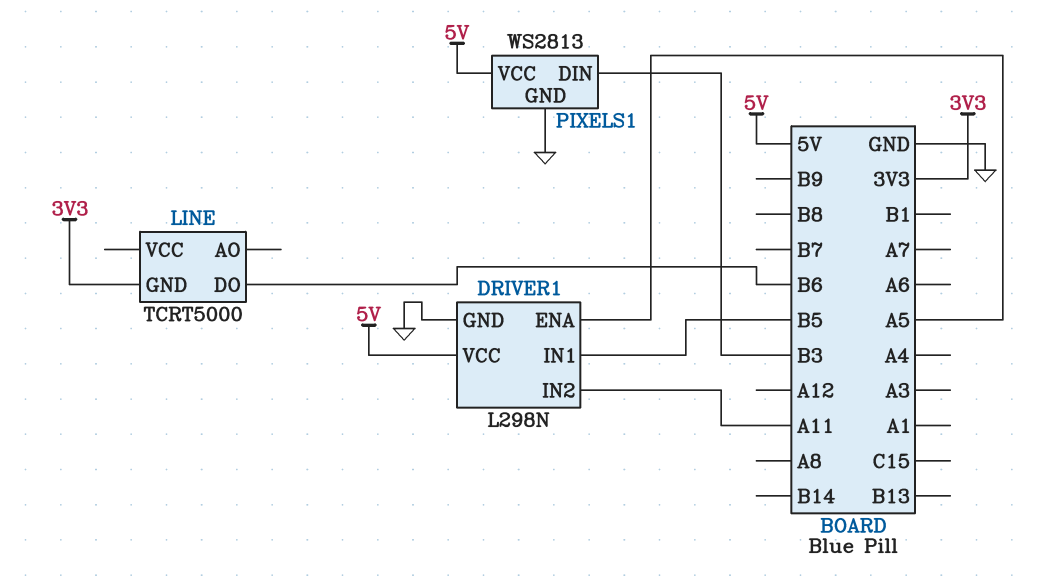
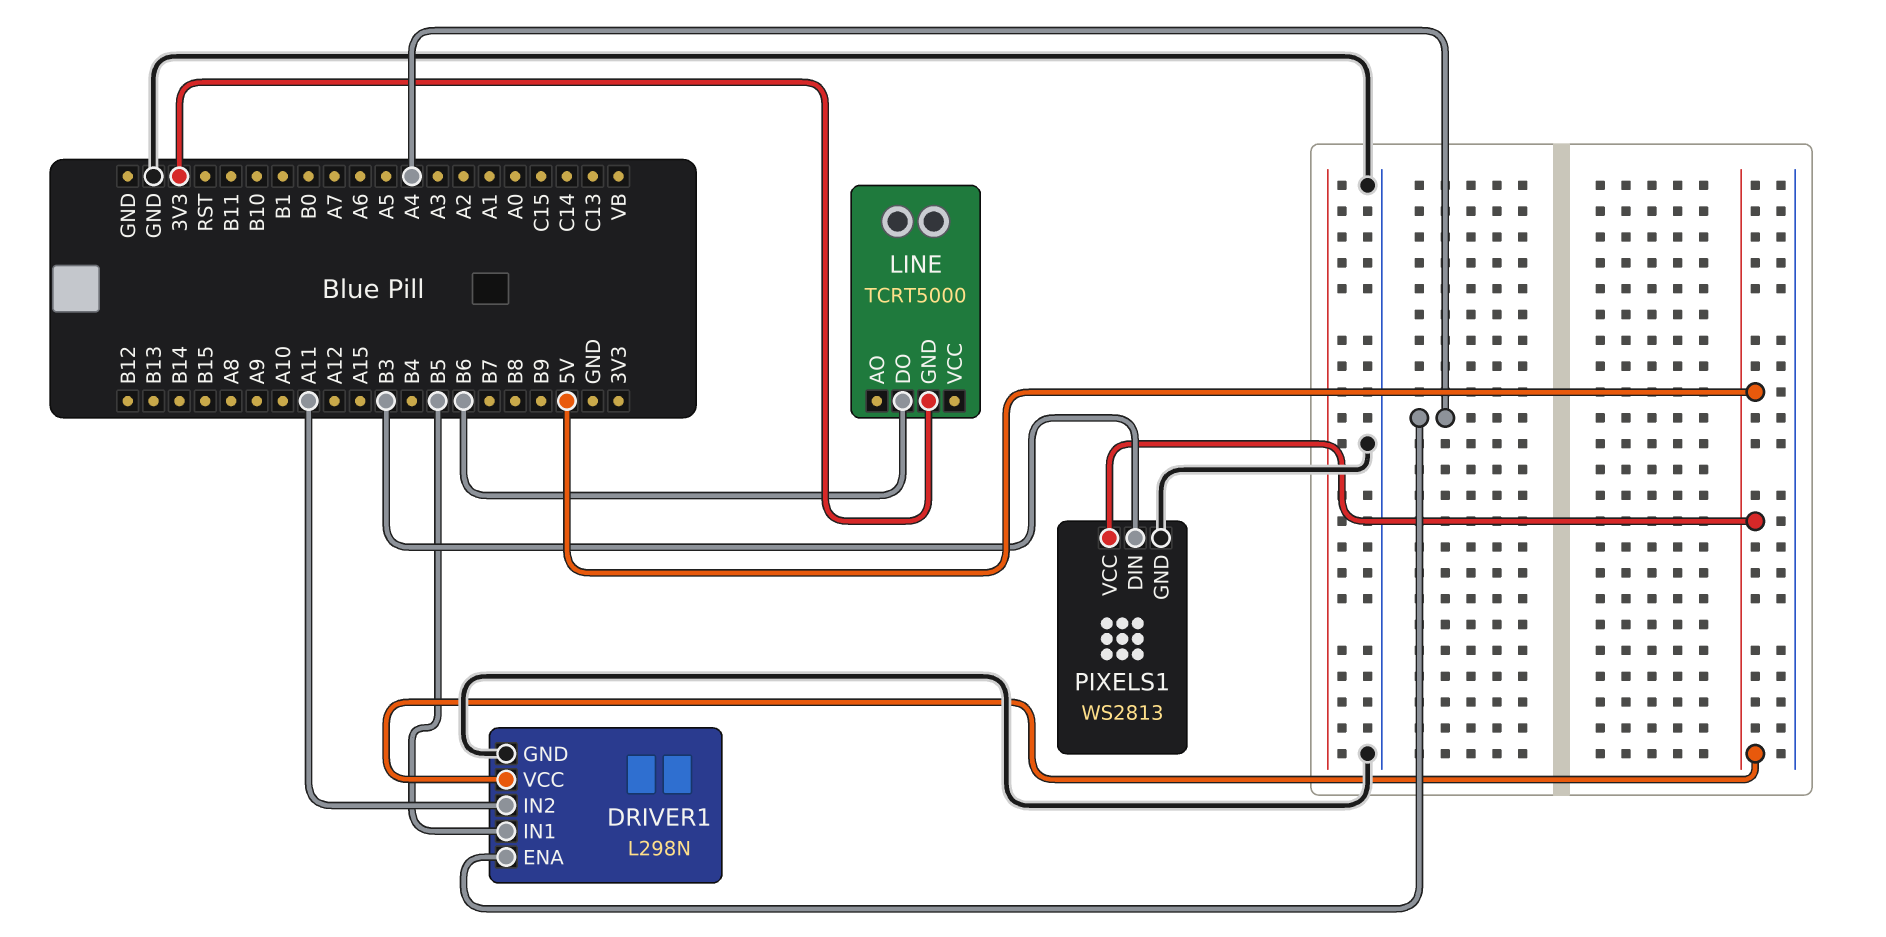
DRIVER1 pin ENA: A5 -> A4

